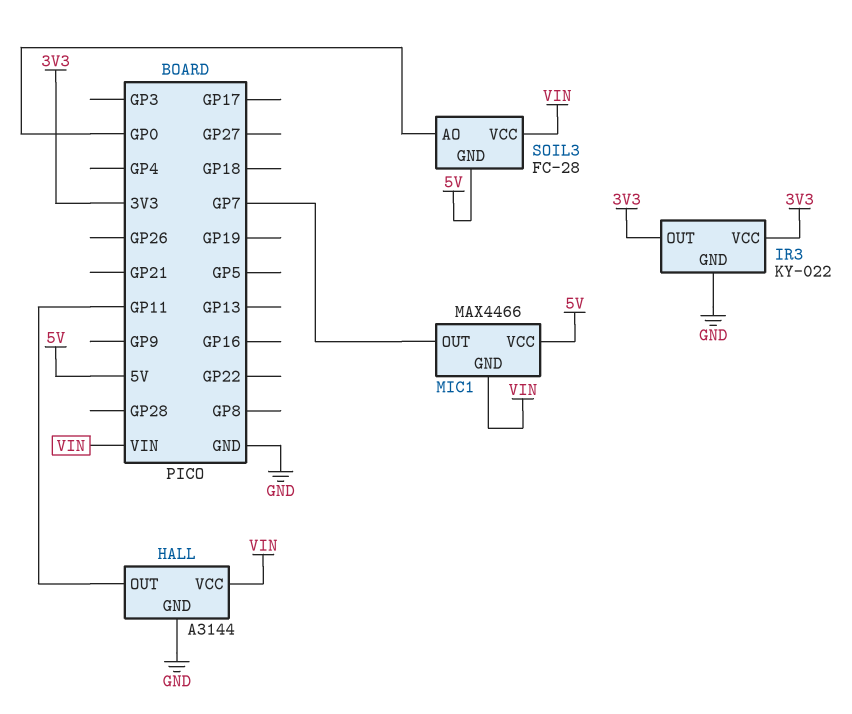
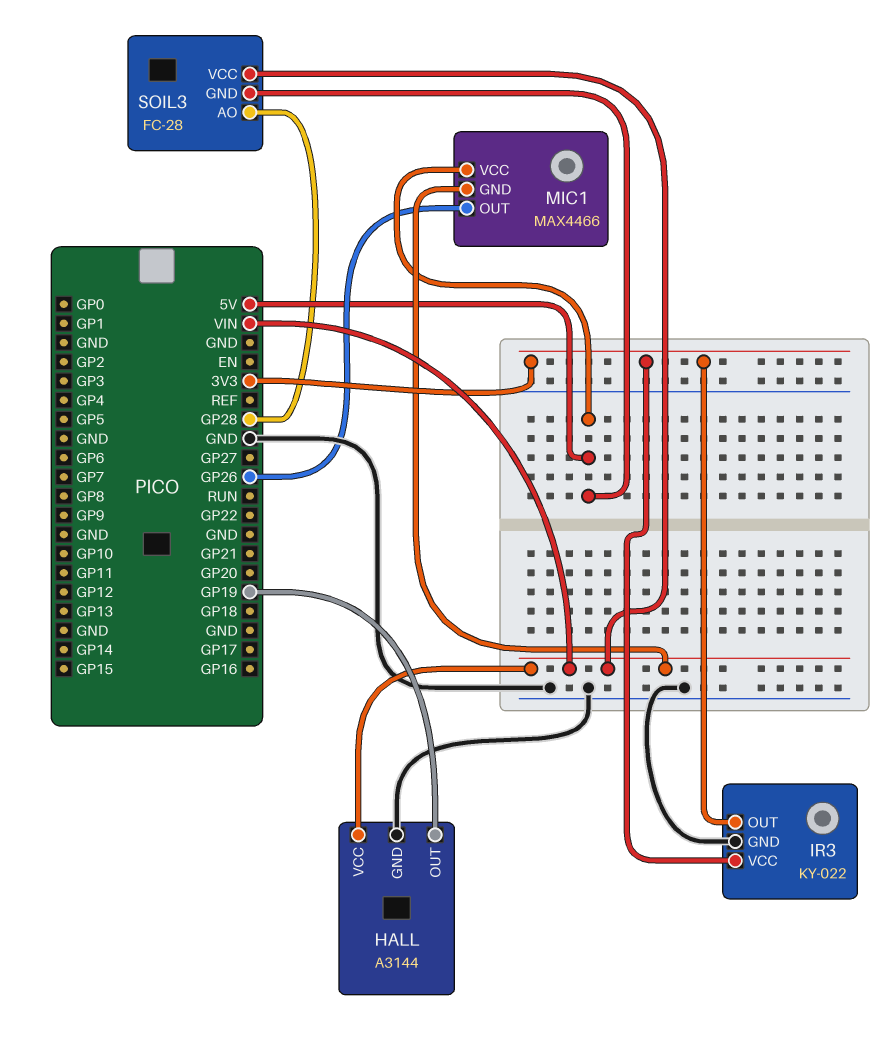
HALL pin OUT: GP11 -> GP19
MIC1 pin OUT: GP7 -> GP26
SOIL3 pin AO: GP0 -> GP28

